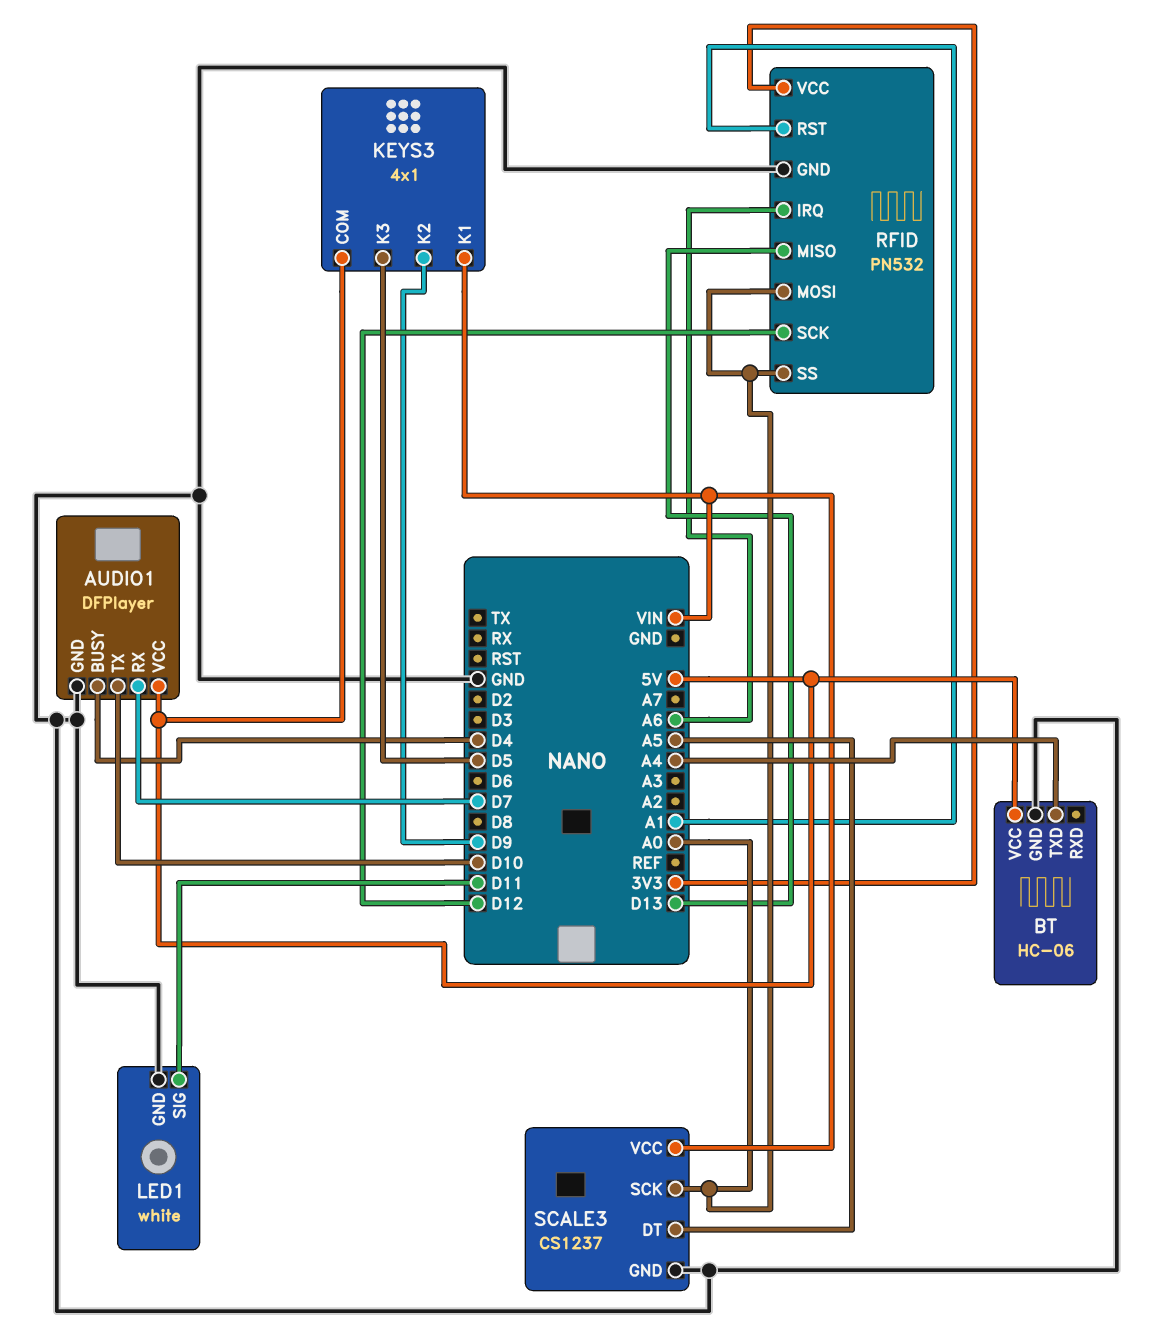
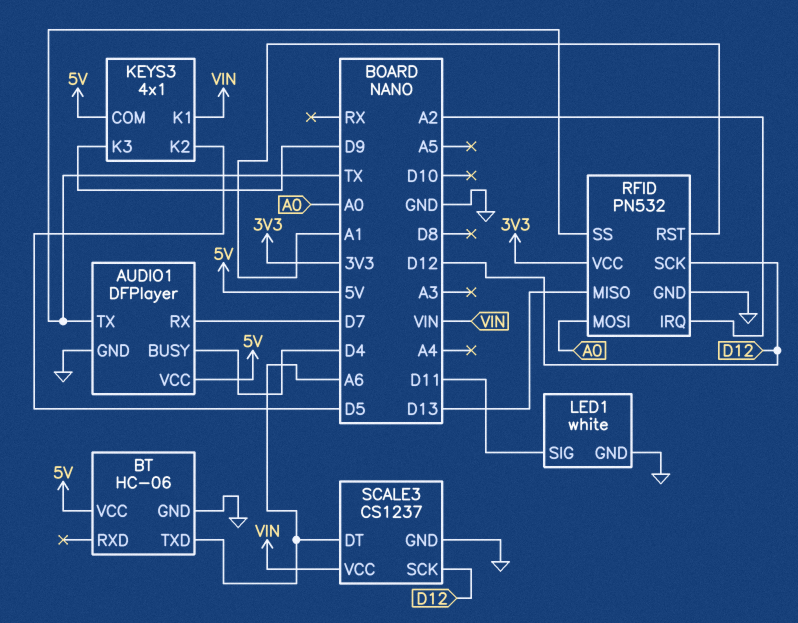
AUDIO1 pin TX: D10 -> TX
BT pin TXD: A4 -> A6
KEYS3 pin K2: D9 -> D5
KEYS3 pin K3: D5 -> D9
RFID pin IRQ: A6 -> A2
RFID pin SS: A0 -> TX
SCALE3 pin DT: A5 -> A6
SCALE3 pin SCK: A0 -> D12

